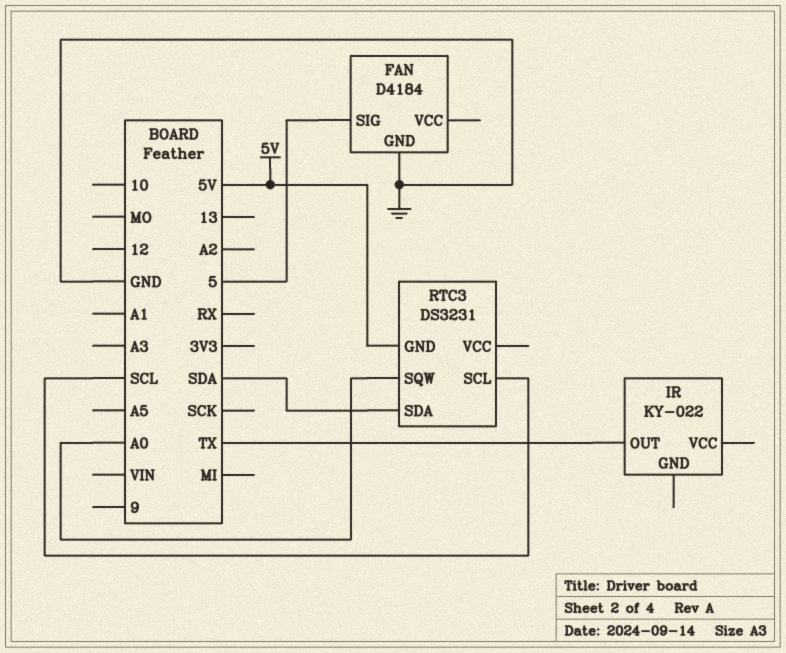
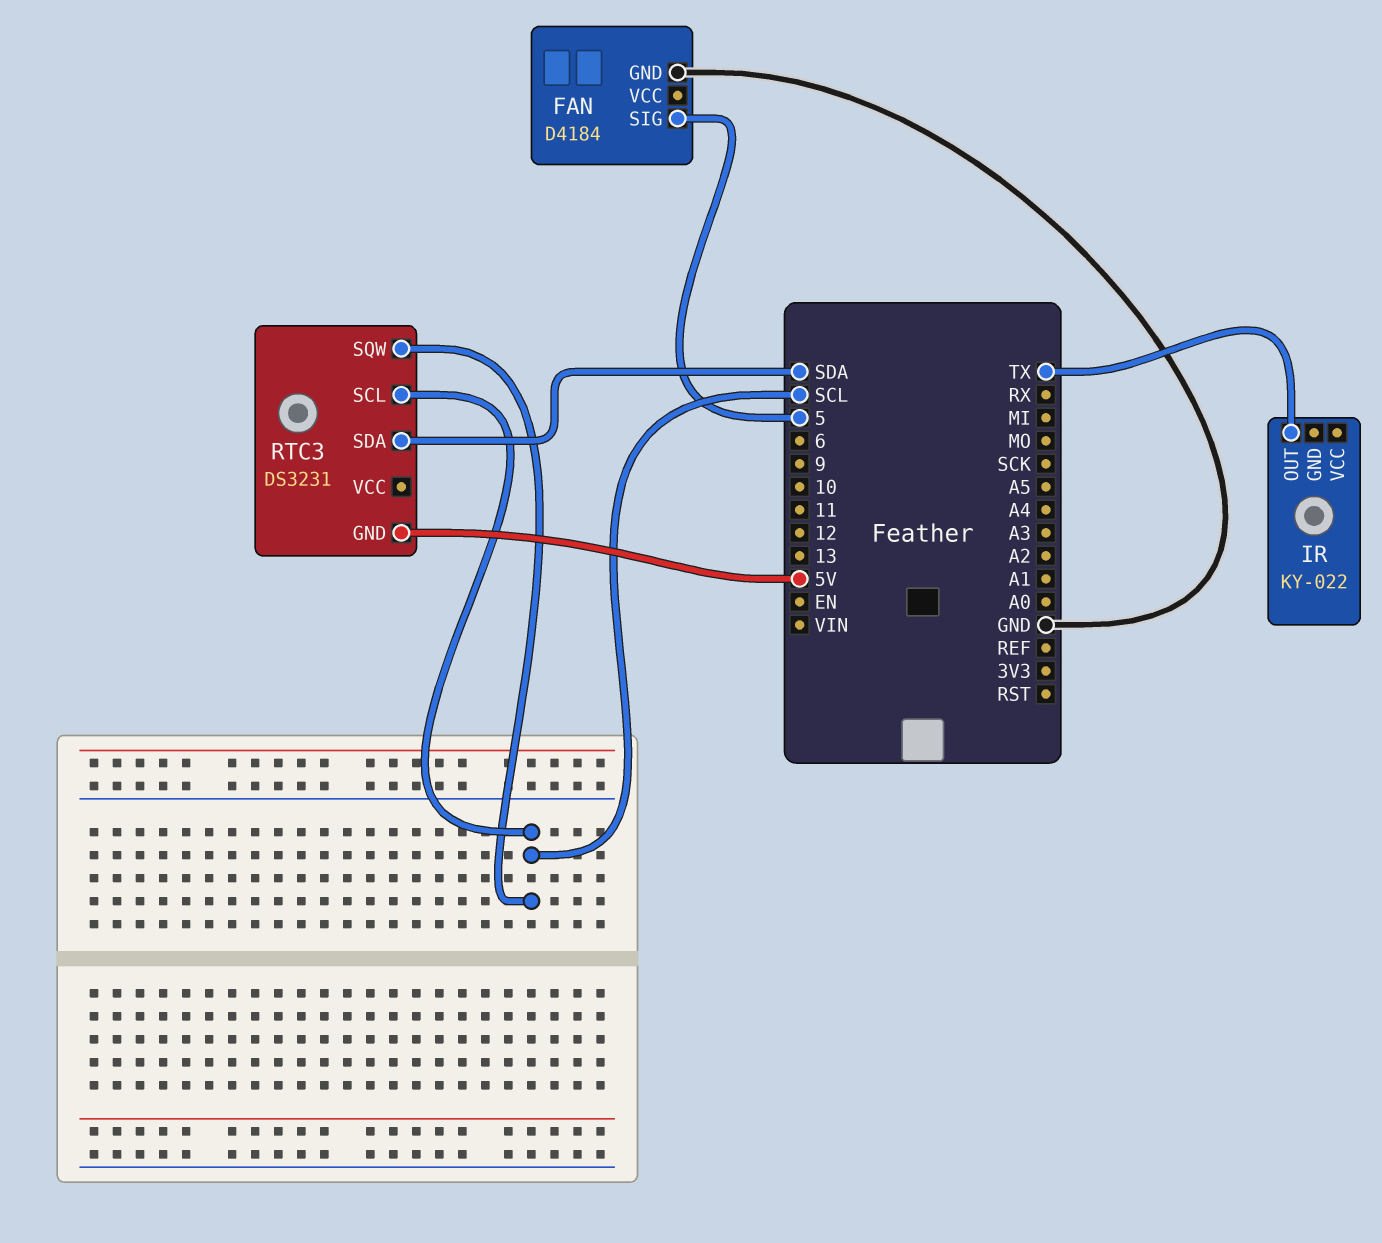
RTC3 pin SQW: A0 -> SCL

